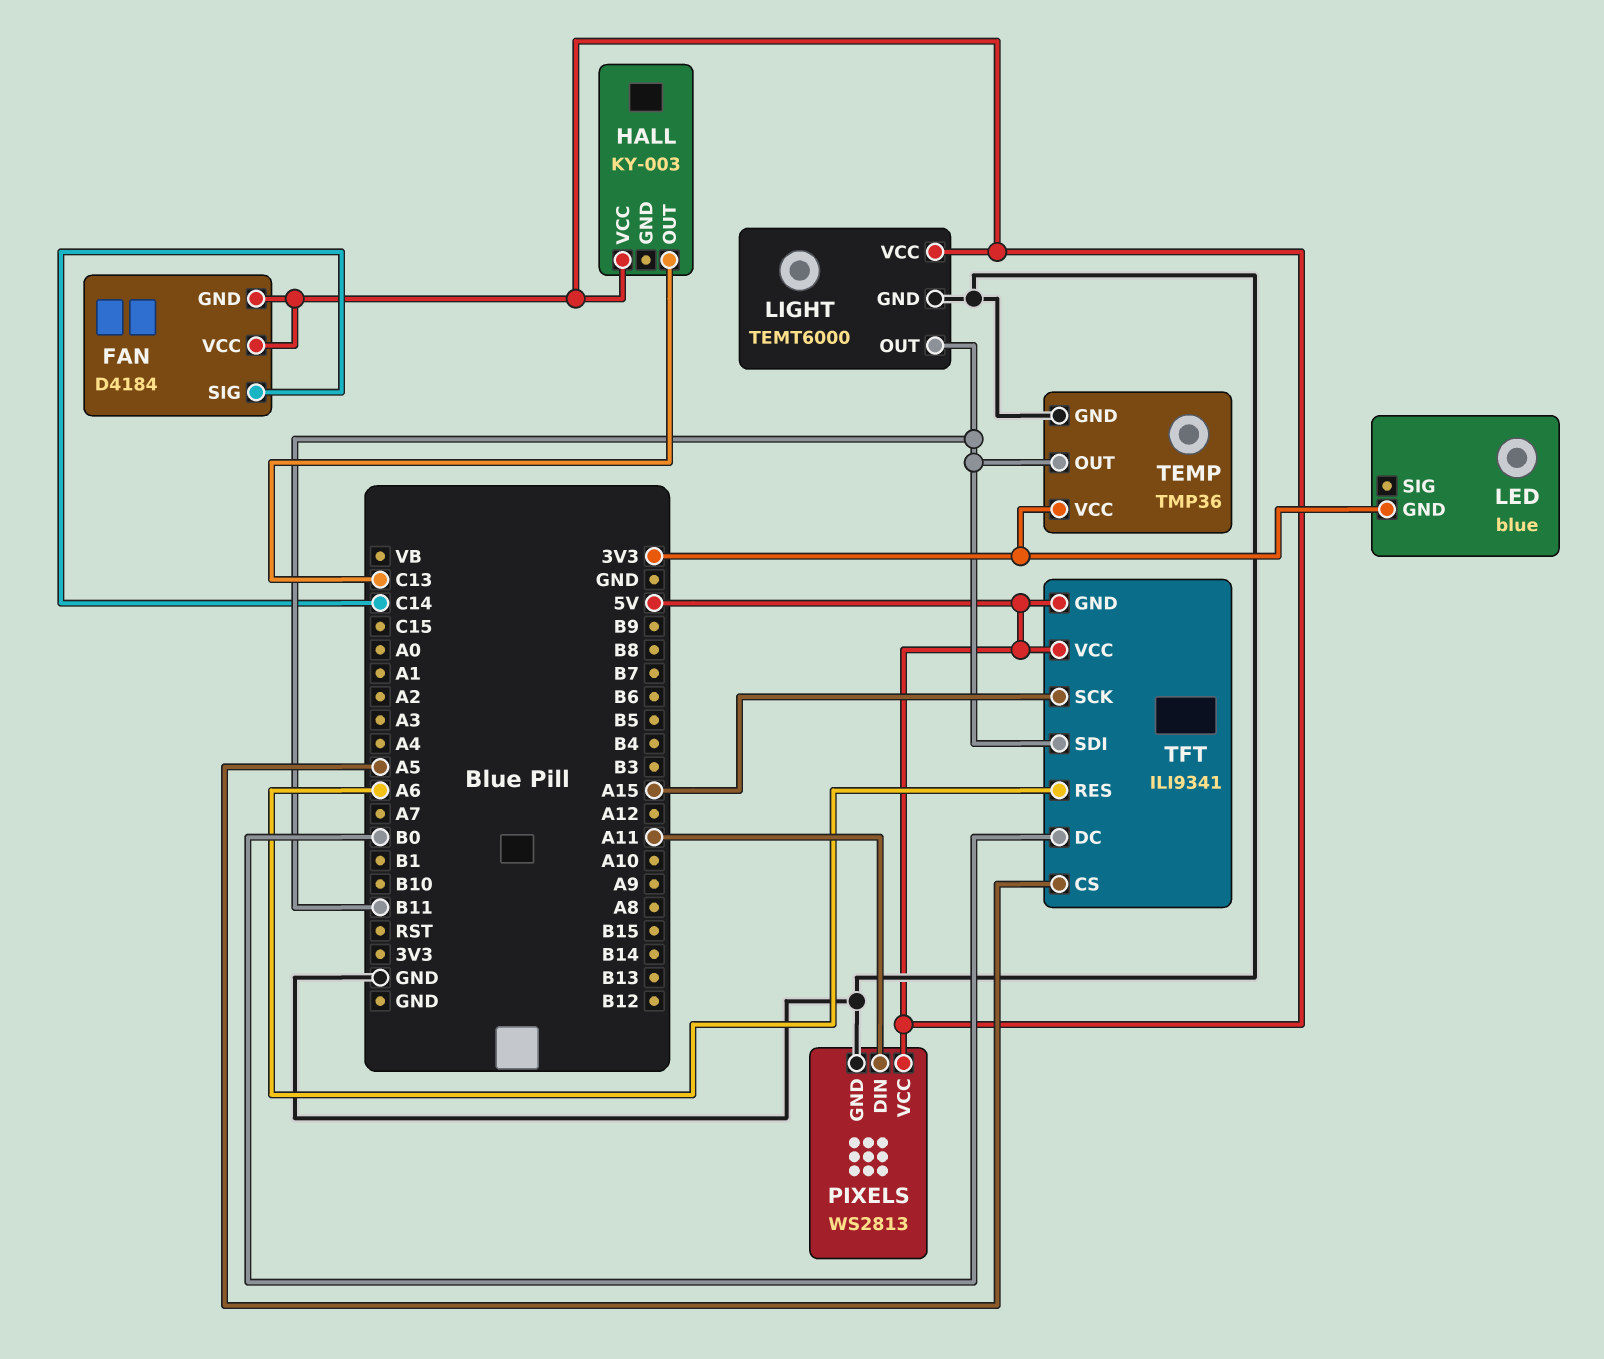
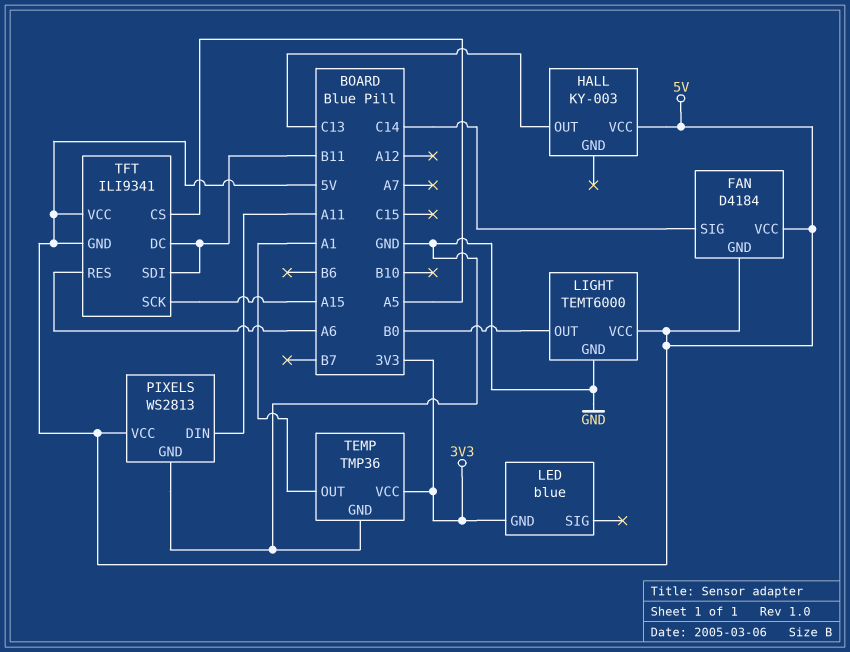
LIGHT pin OUT: B11 -> B0
TEMP pin OUT: B11 -> A1
TFT pin DC: B0 -> B11

